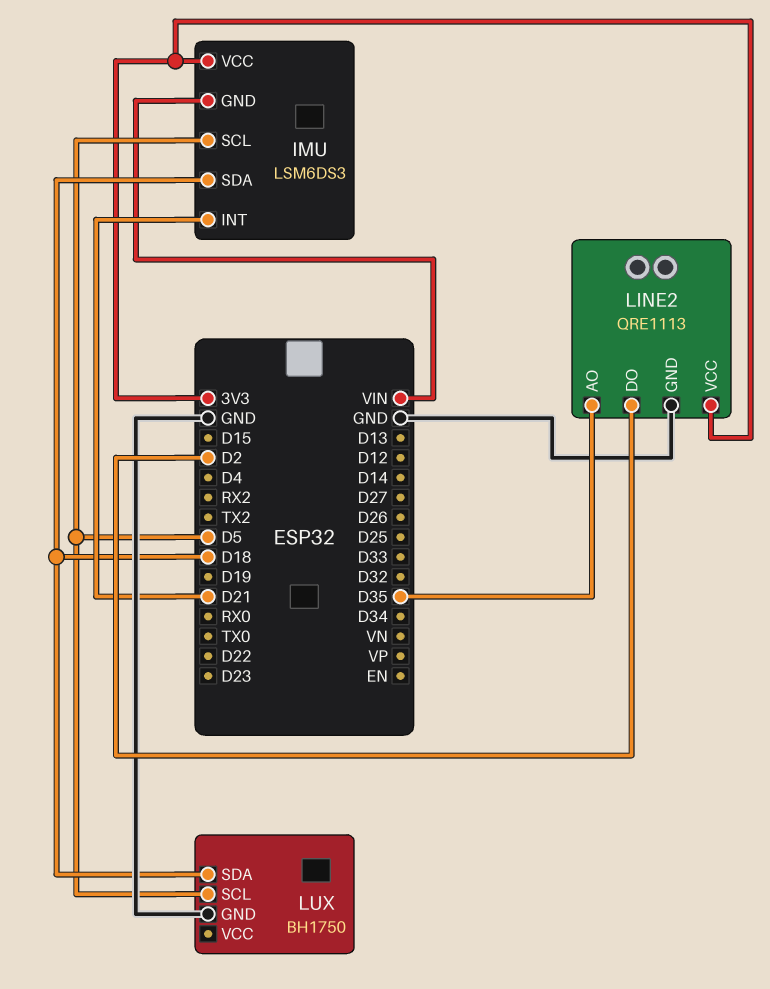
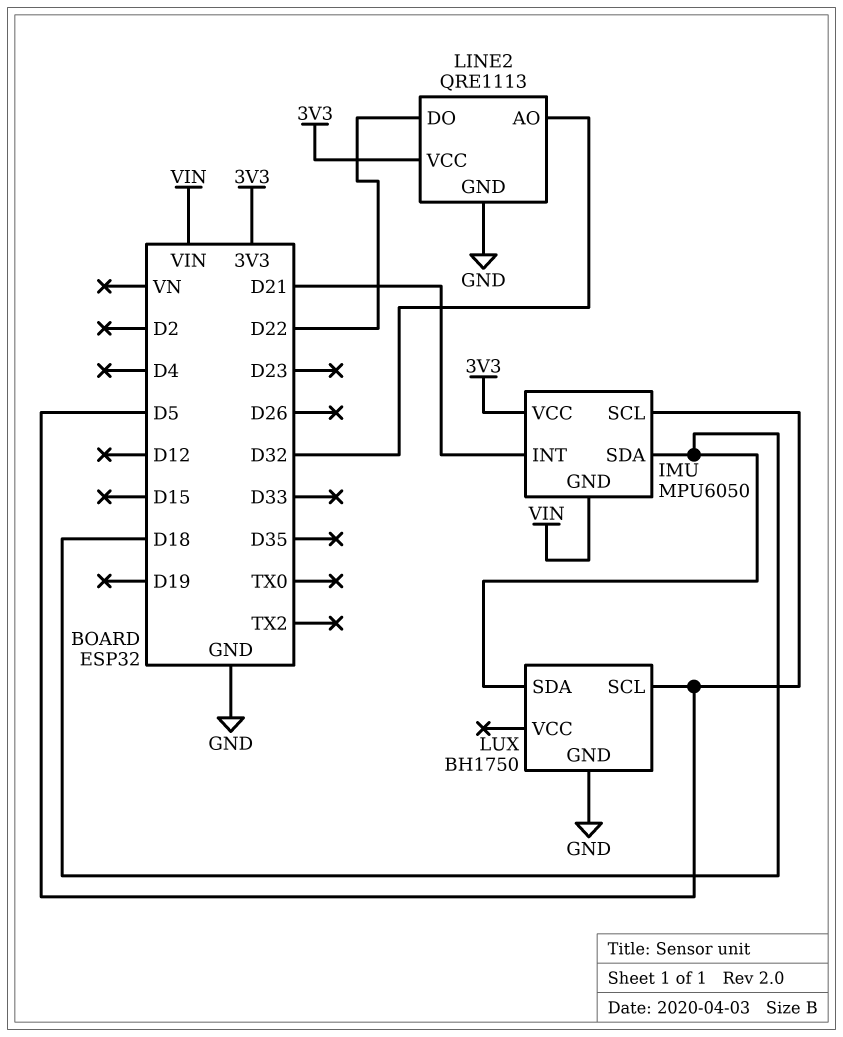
IMU: LSM6DS3 -> MPU6050
LINE2 pin AO: D35 -> D32
LINE2 pin DO: D2 -> D22

